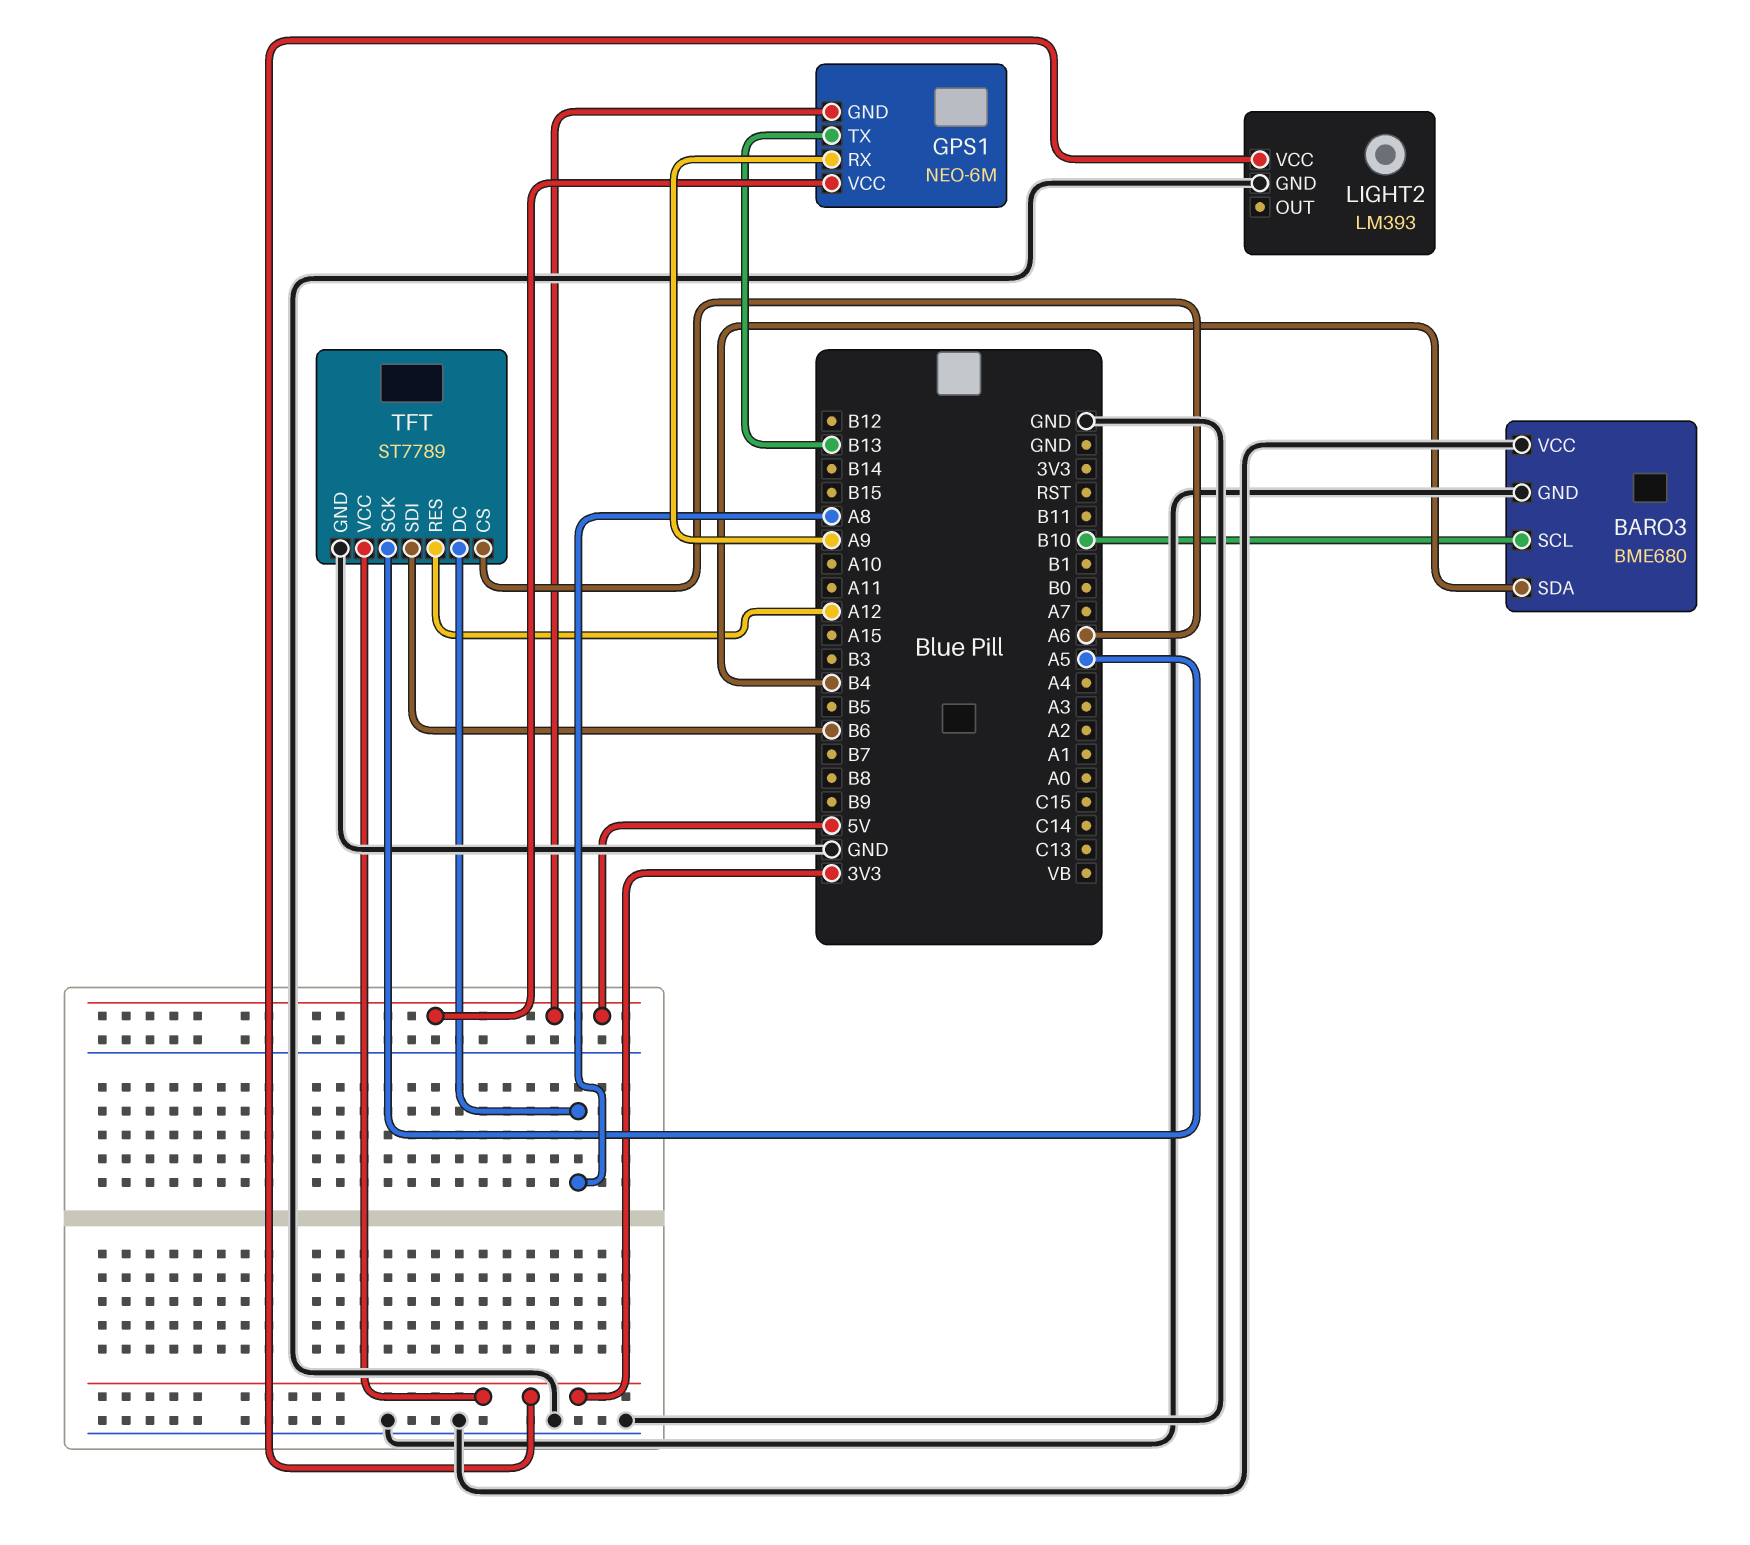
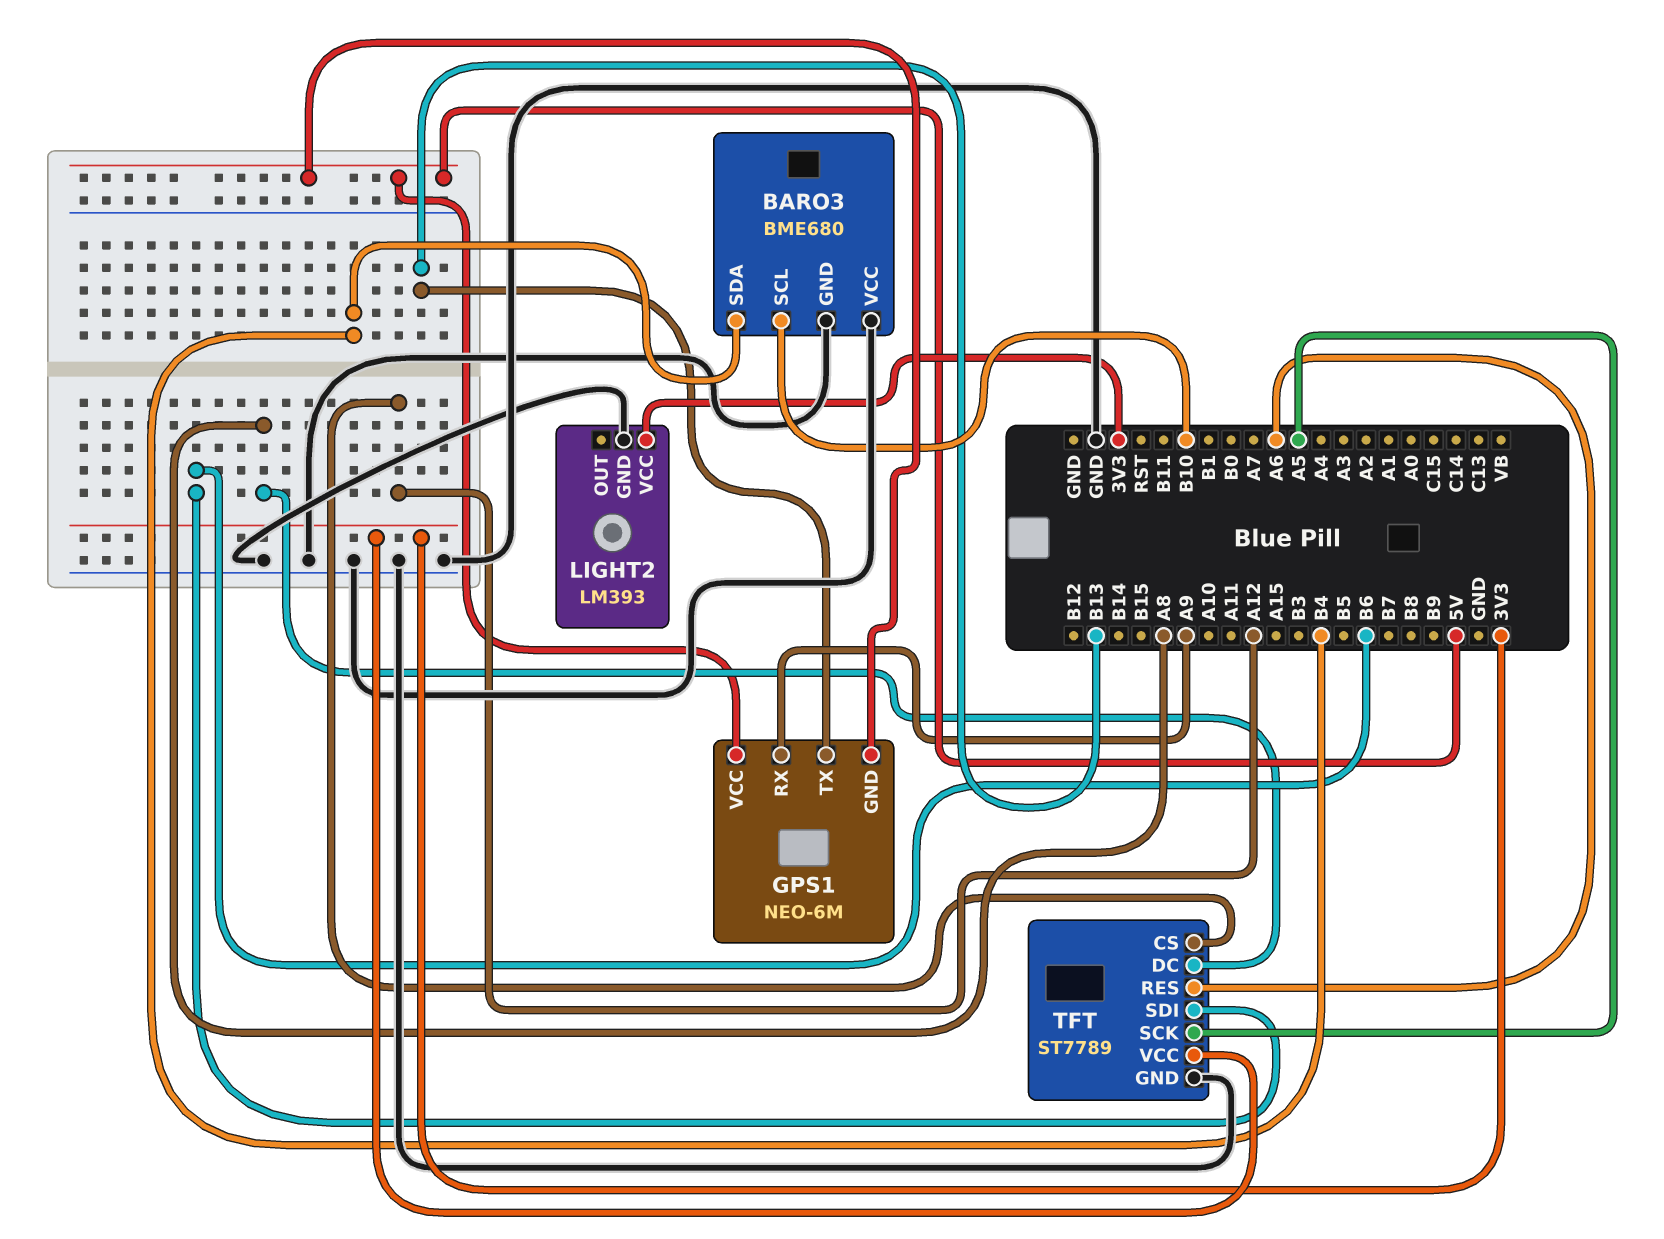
TFT pin CS: A6 -> A12
TFT pin RES: A12 -> A6

